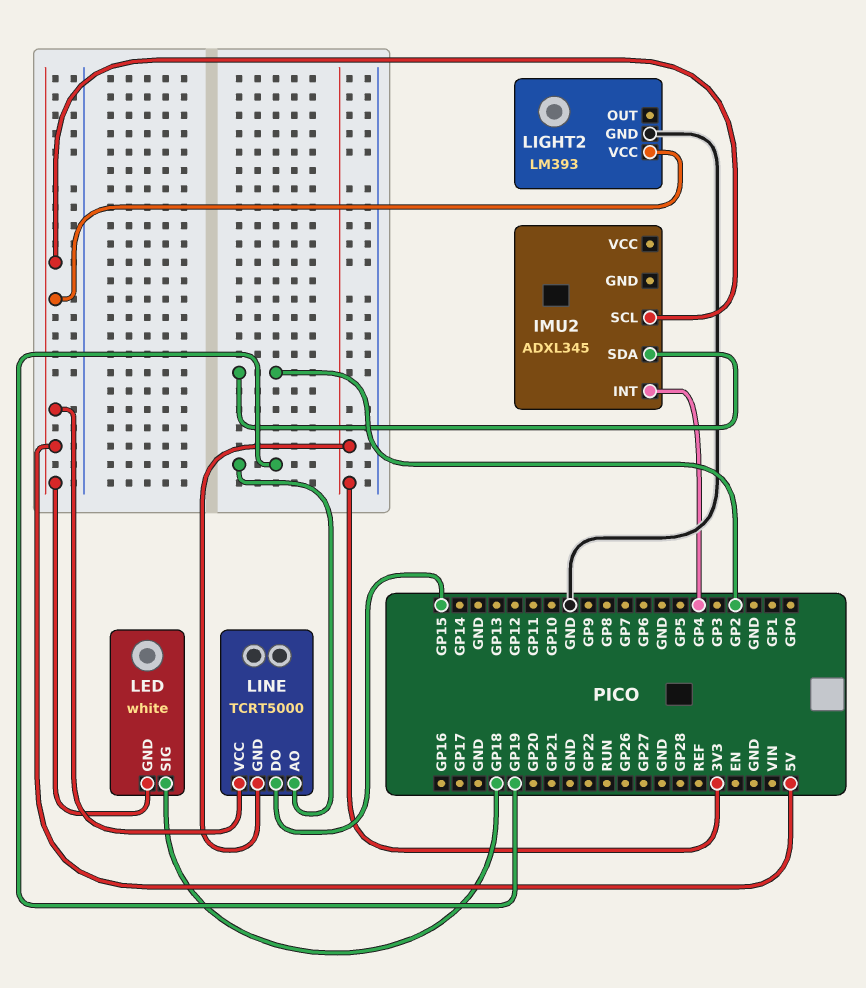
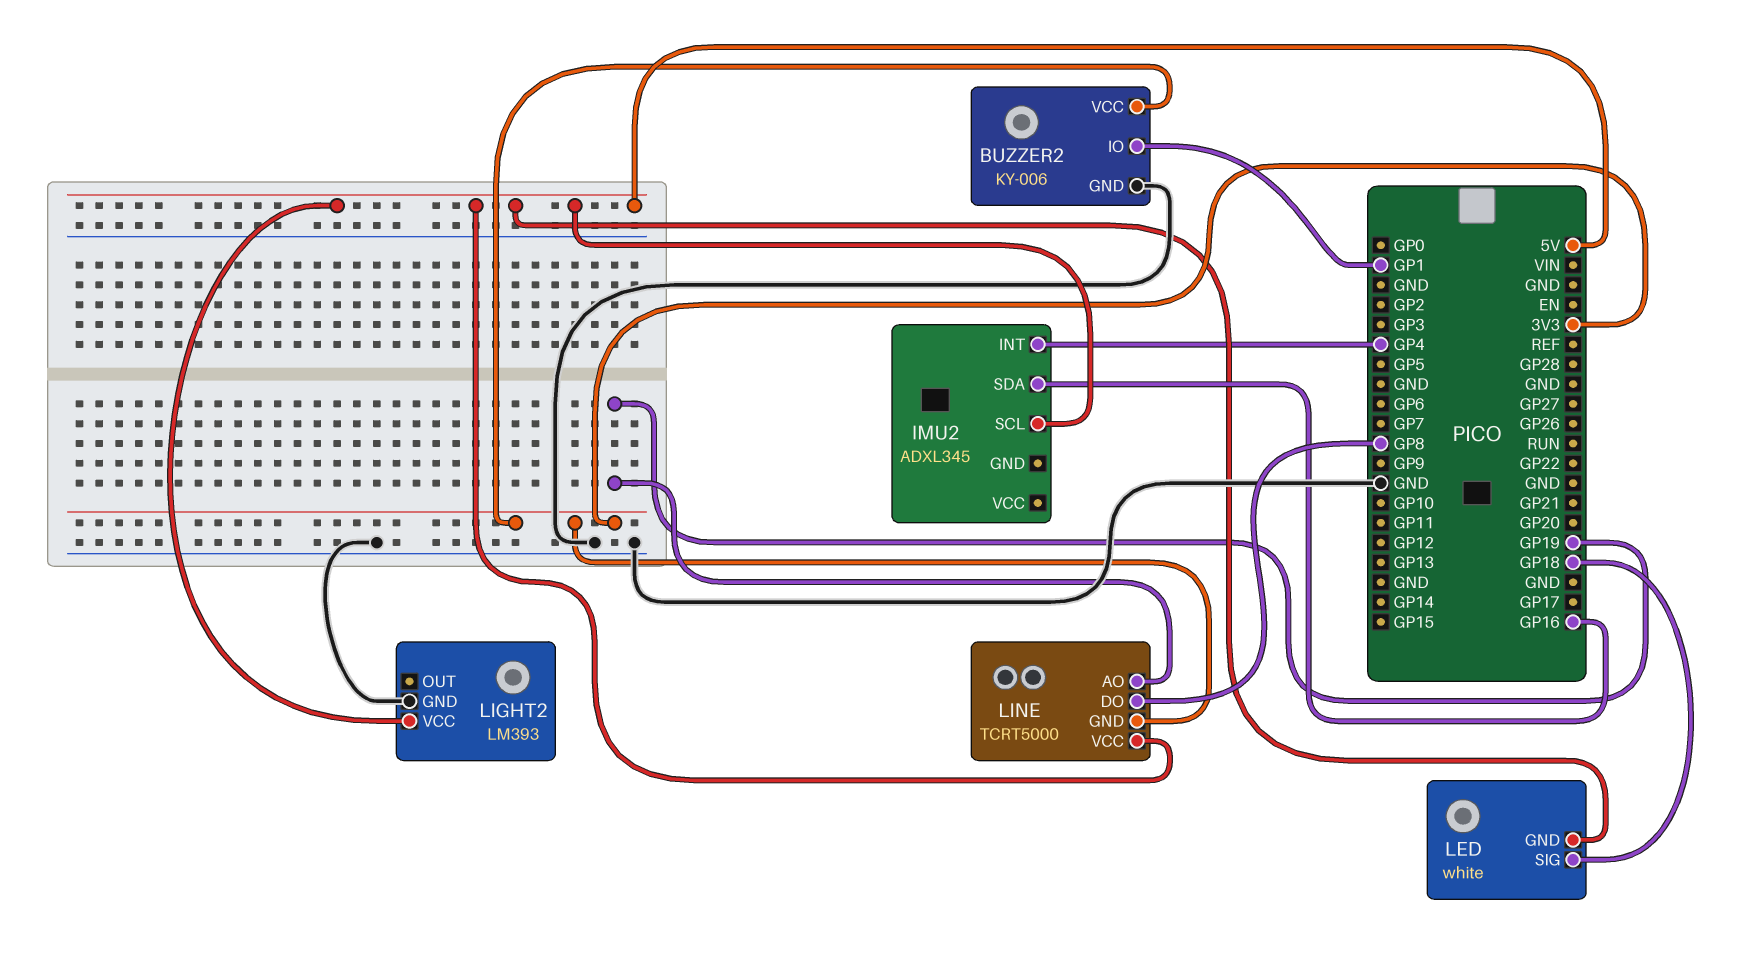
BUZZER2: none -> KY-006
BUZZER2 pin GND: none -> GND
BUZZER2 pin IO: none -> GP1
BUZZER2 pin VCC: none -> 3V3
IMU2 pin SDA: GP2 -> GP16
LINE pin DO: GP15 -> GP8

